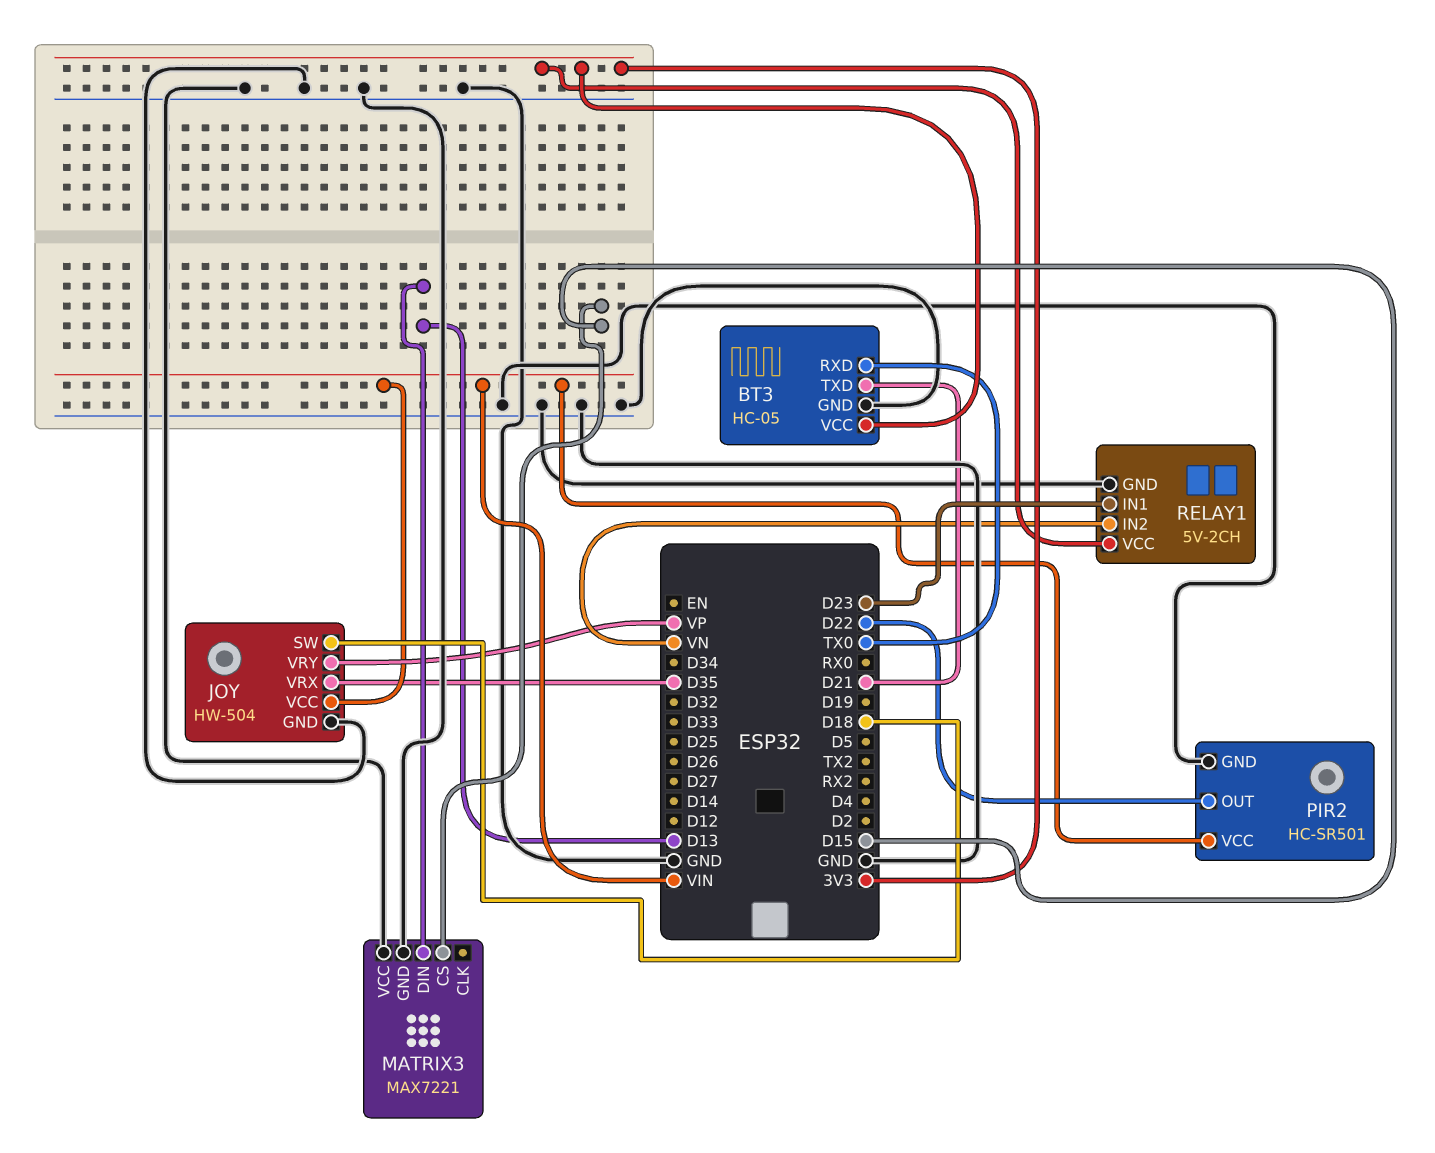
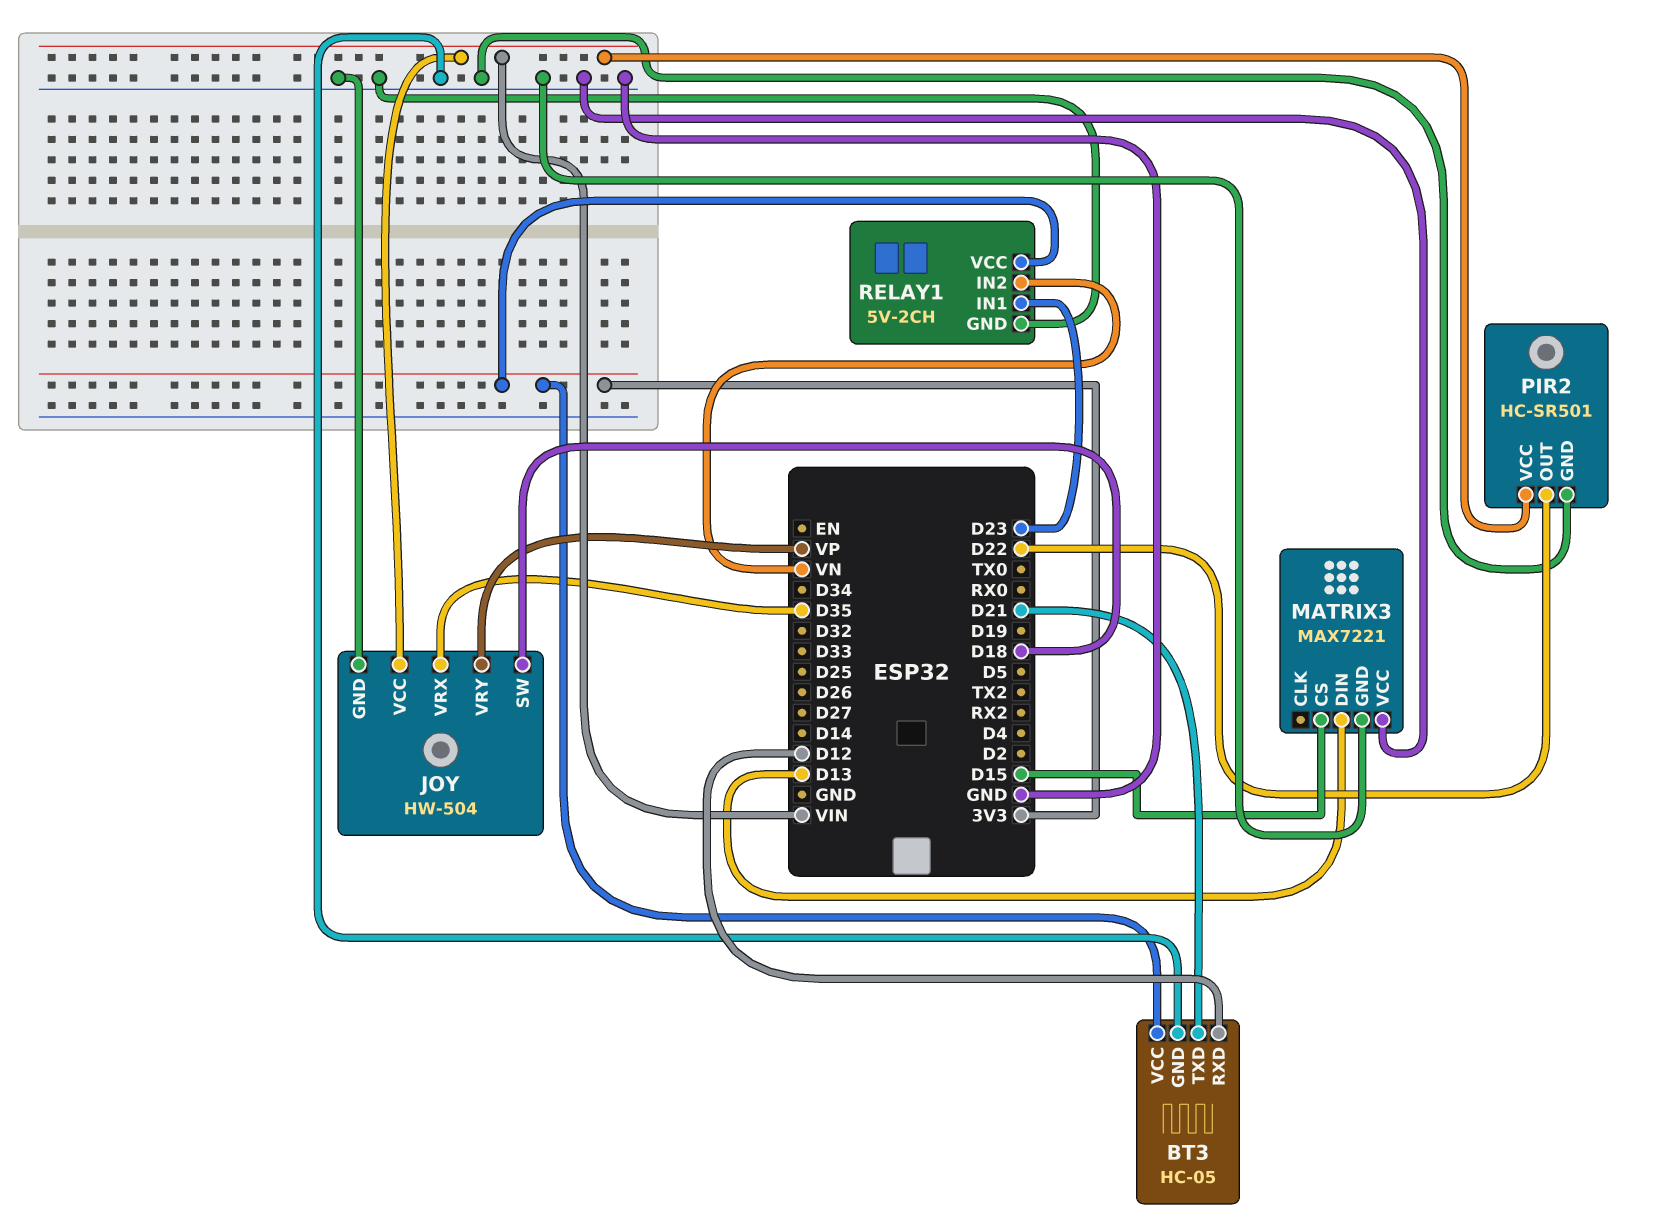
BT3 pin RXD: TX0 -> D12

